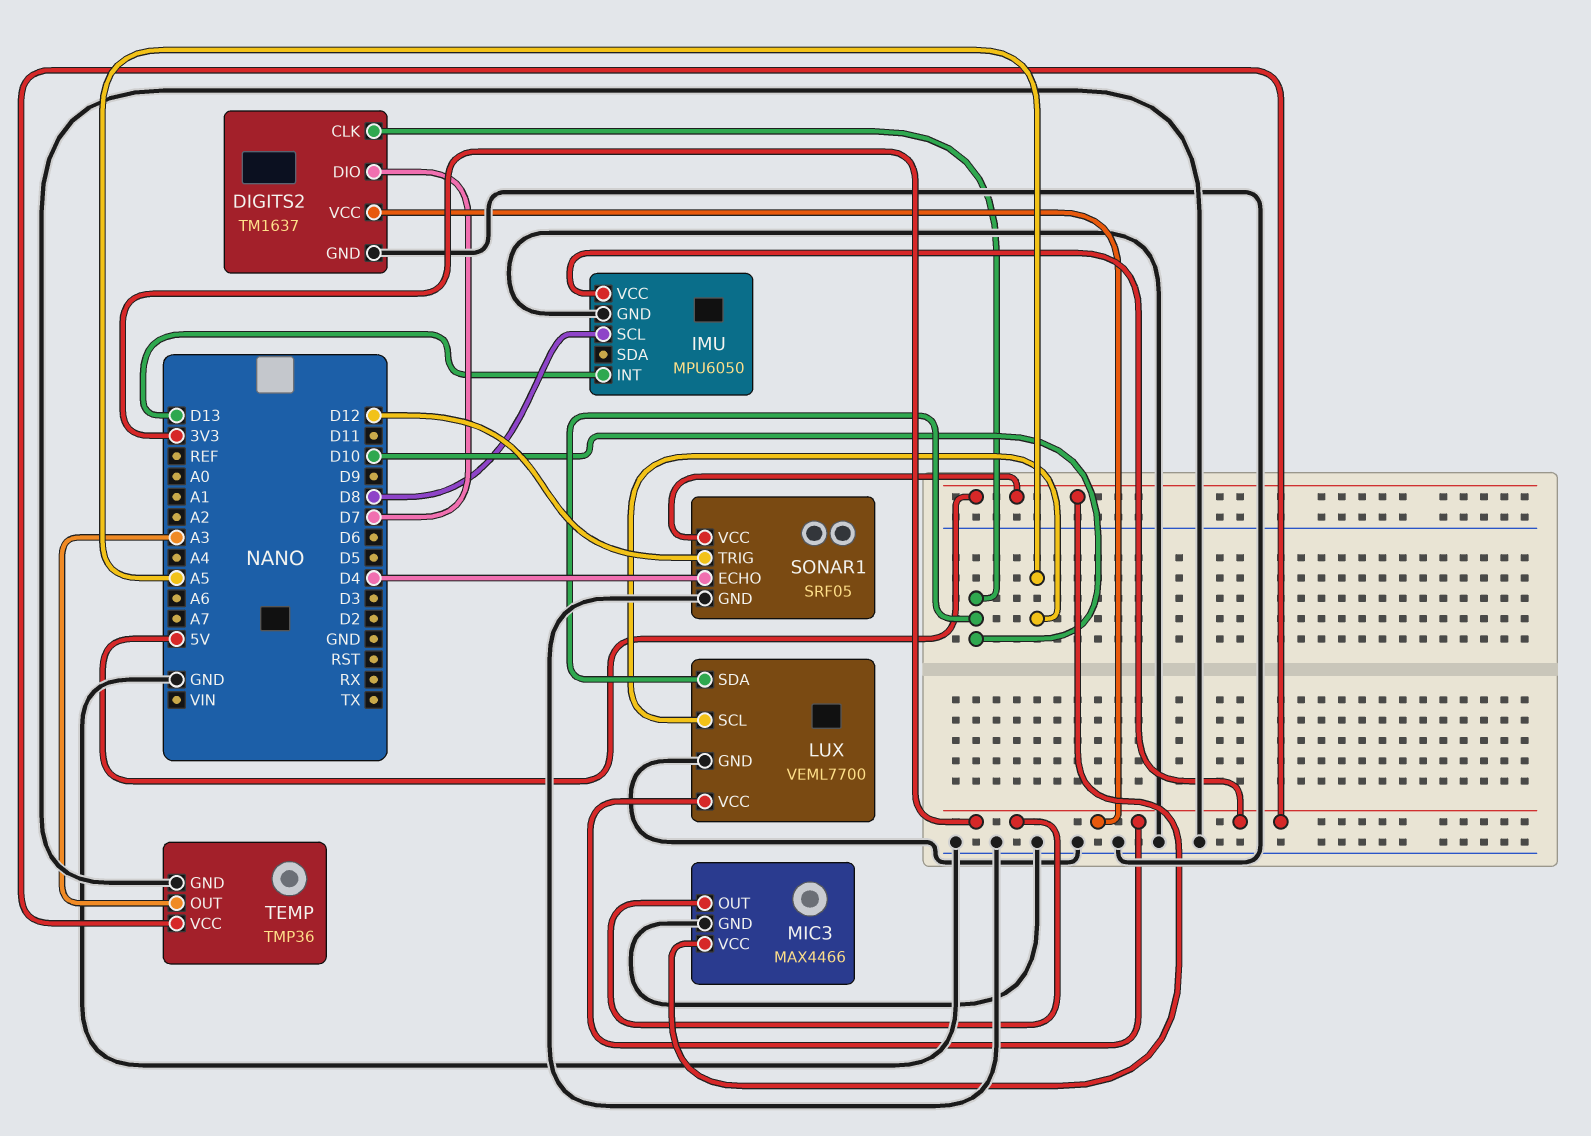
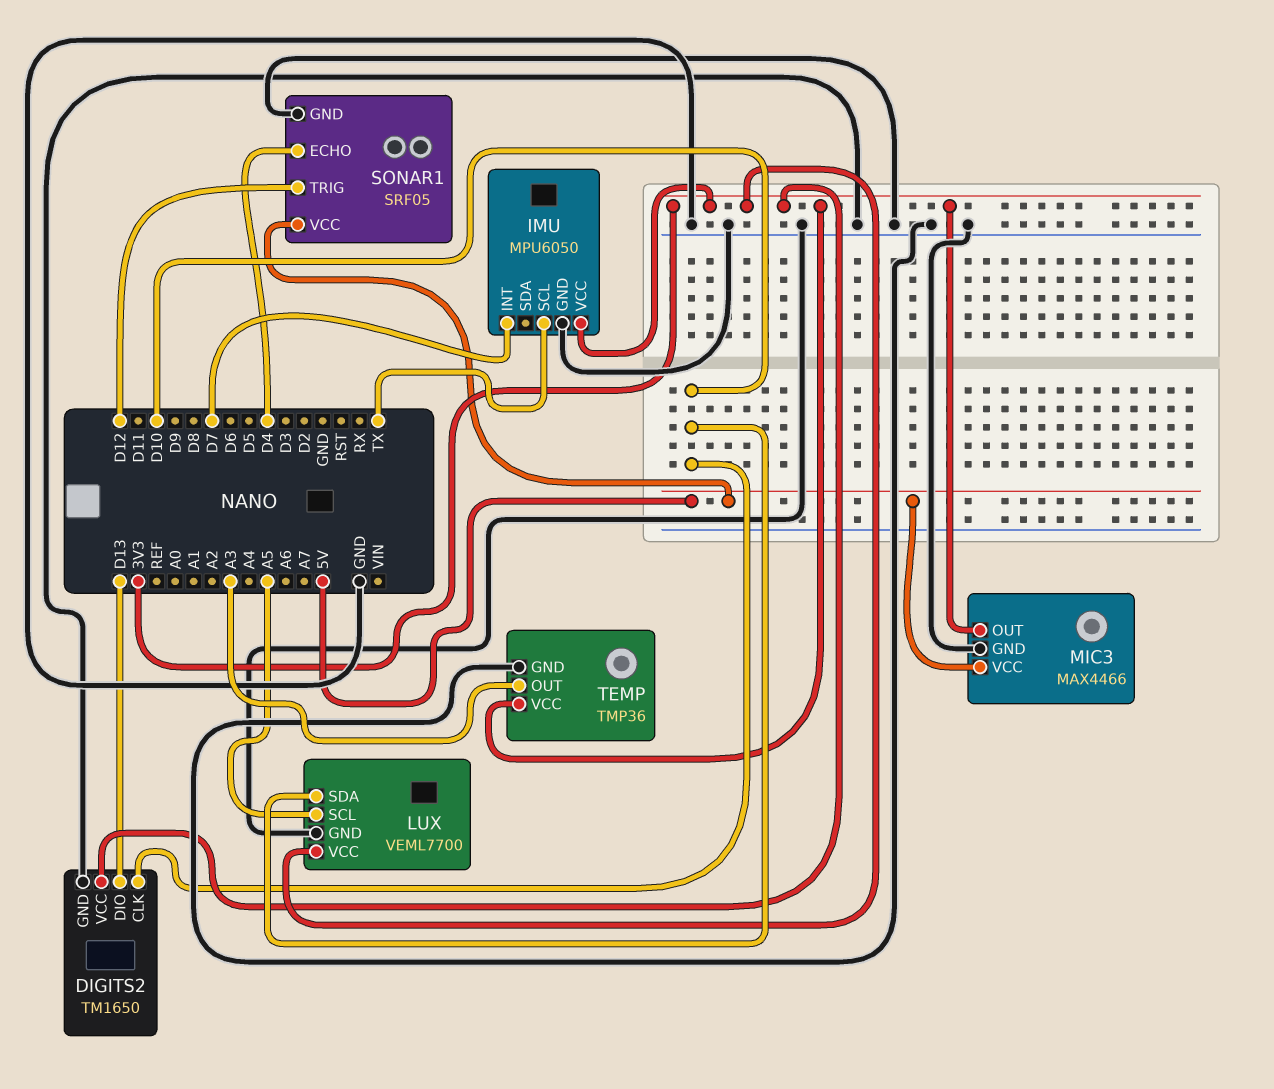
DIGITS2: TM1637 -> TM1650
DIGITS2 pin DIO: D7 -> D13
IMU pin INT: D13 -> D7
IMU pin SCL: D8 -> TX

